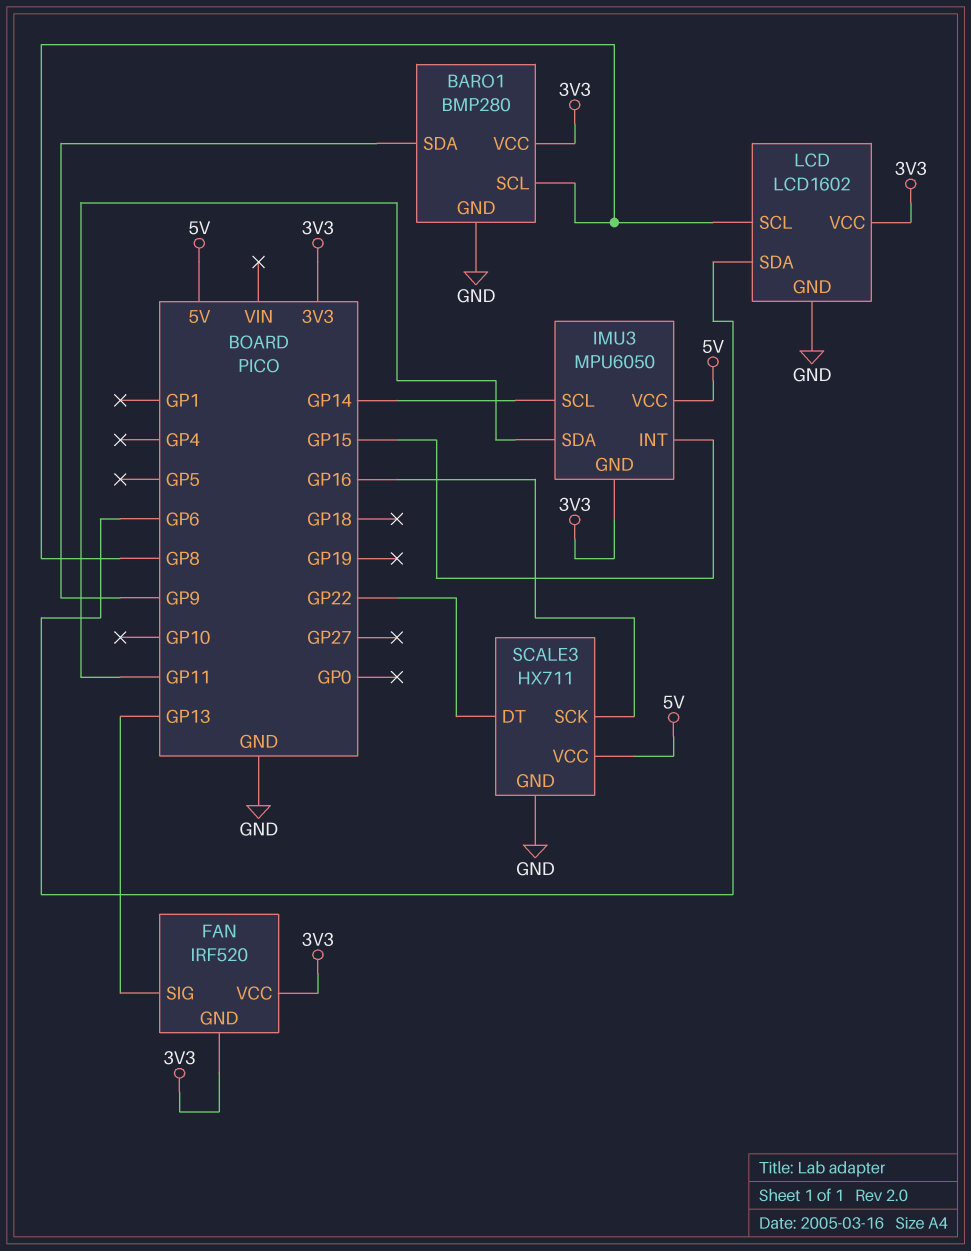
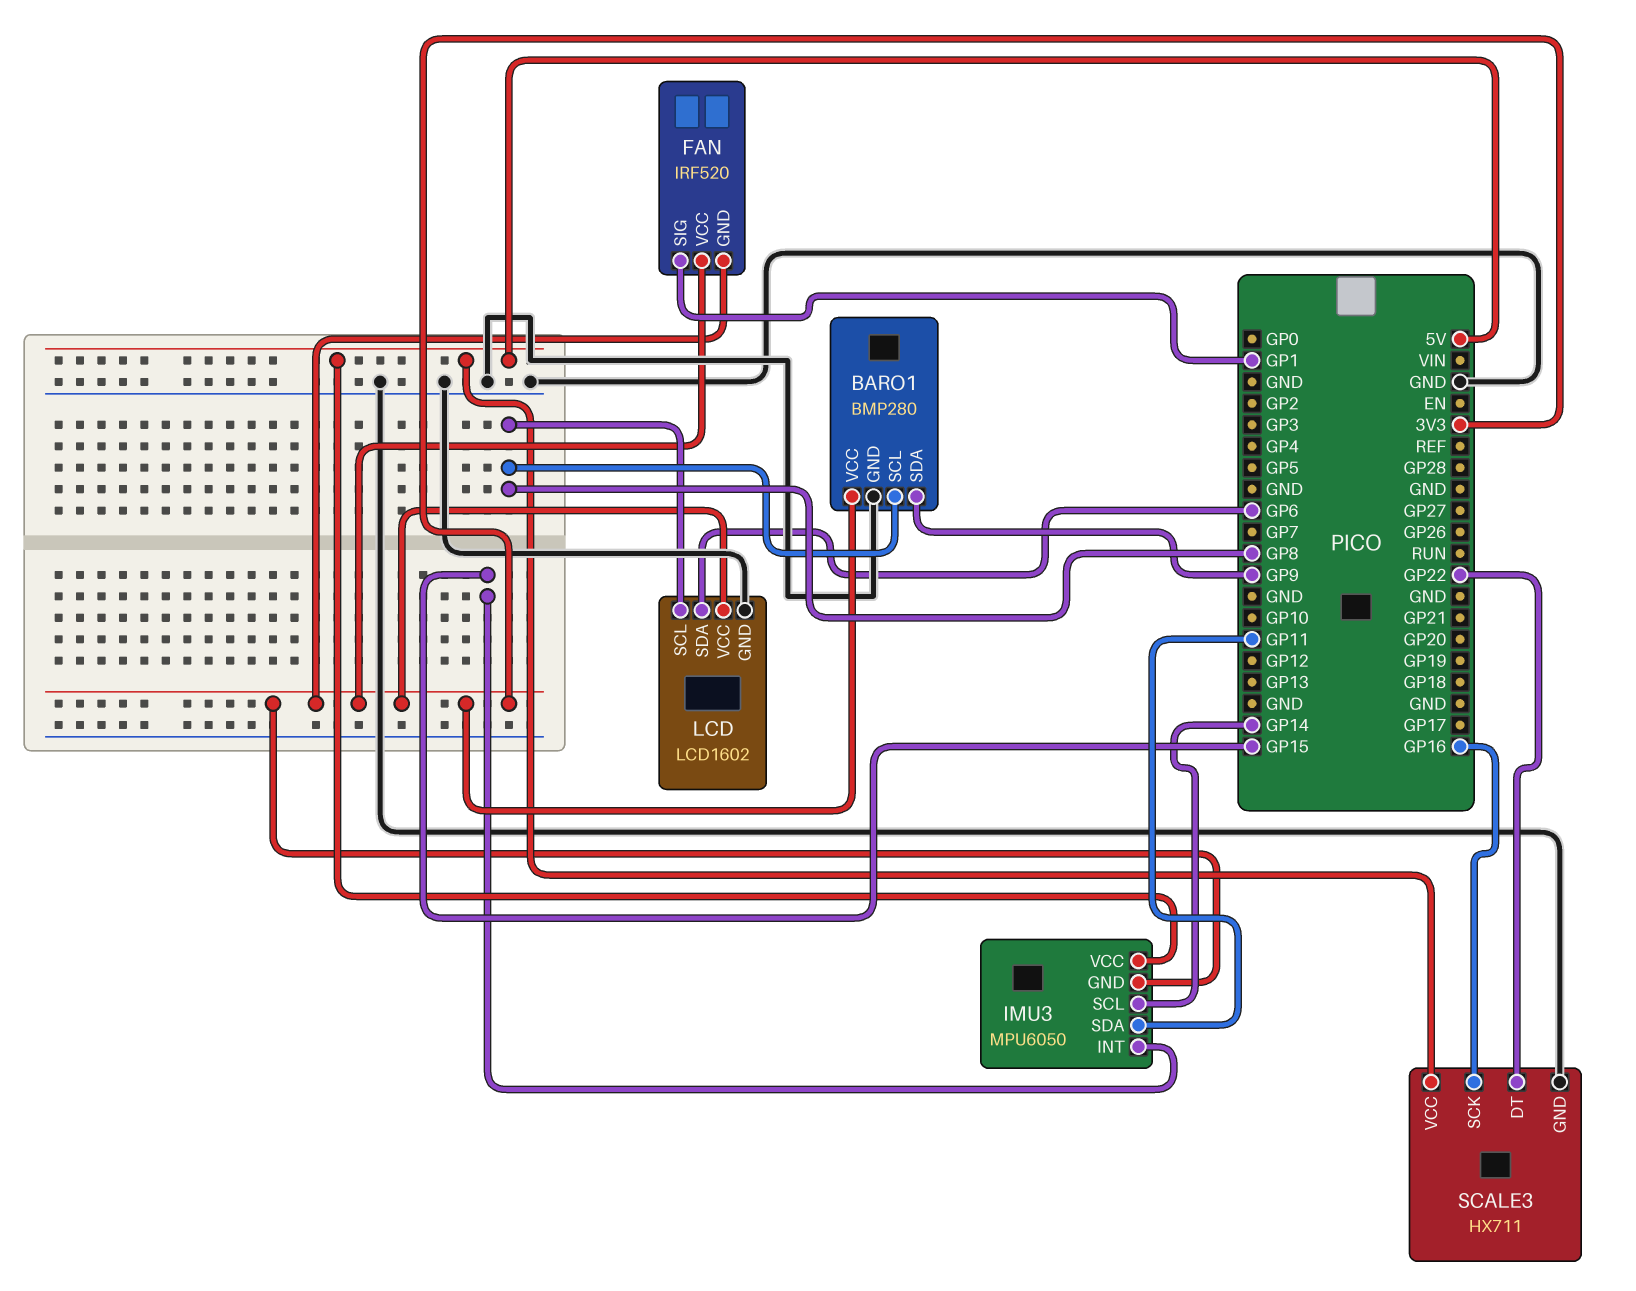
FAN pin SIG: GP13 -> GP1

